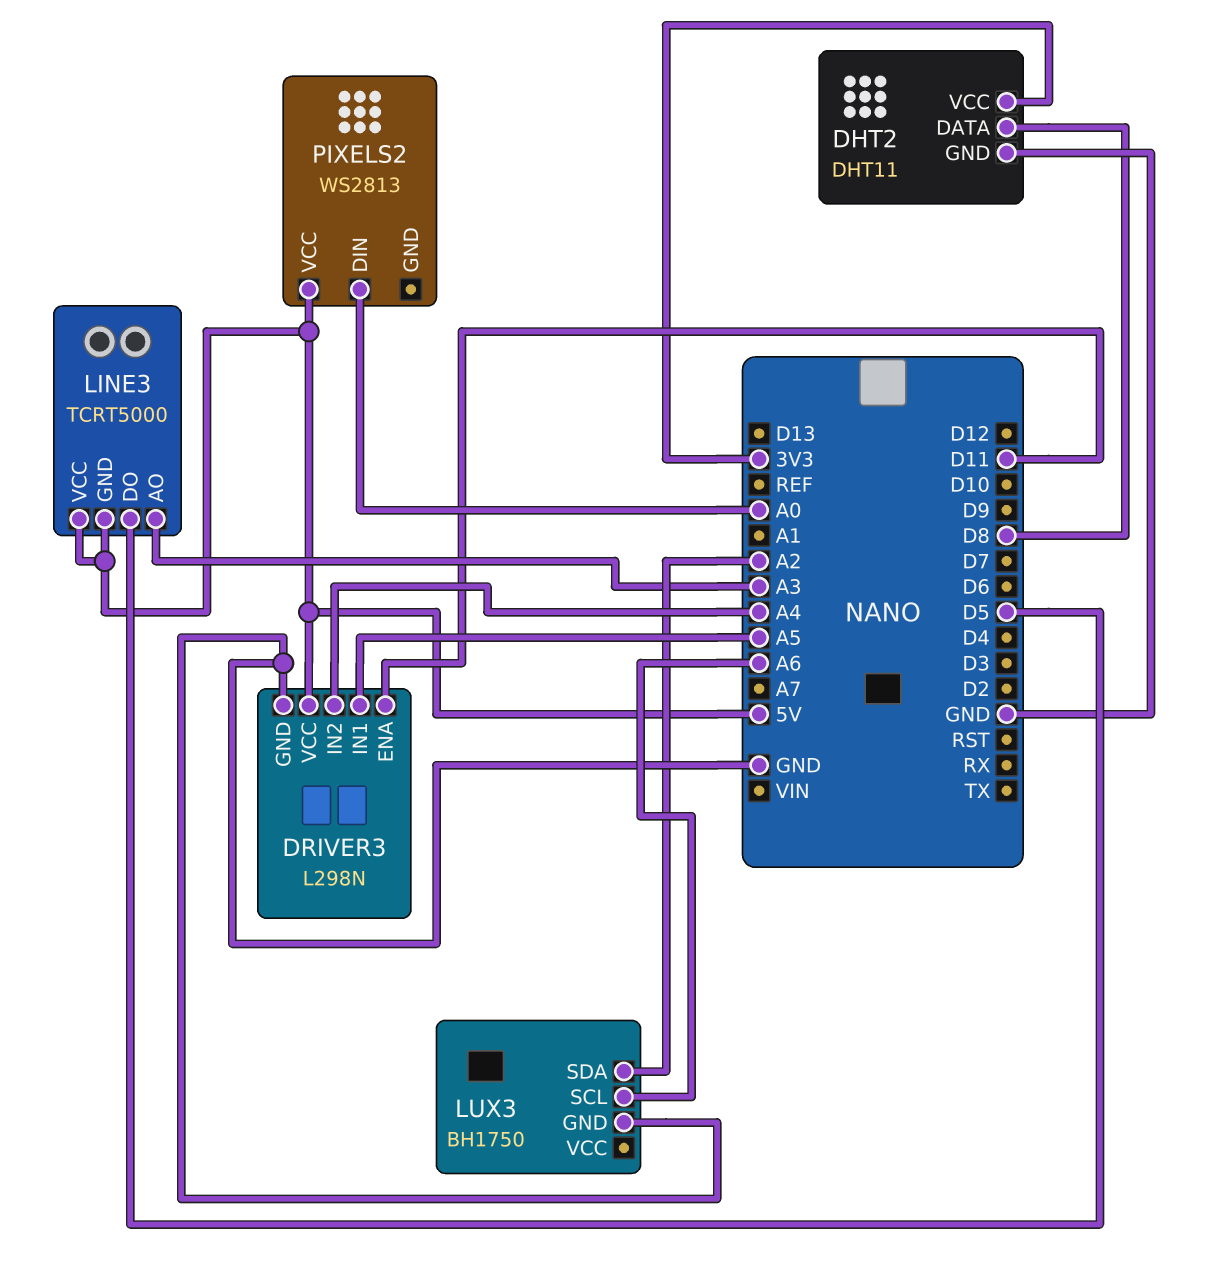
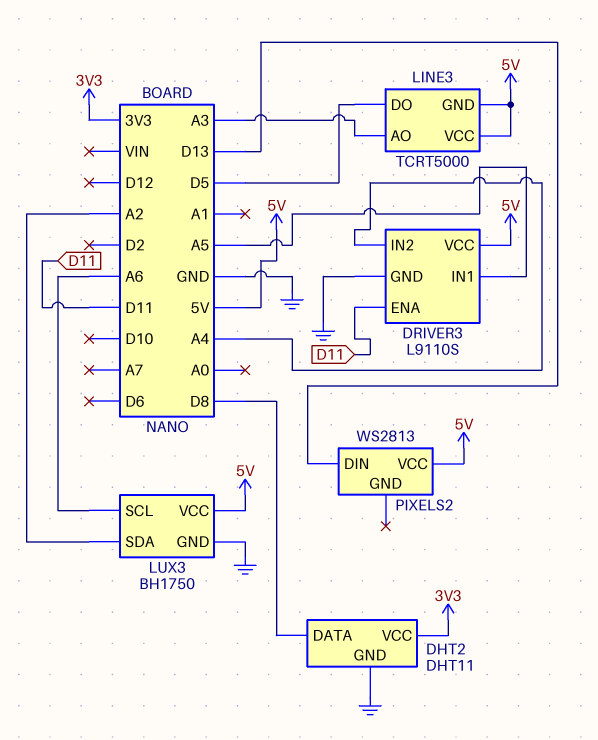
DRIVER3: L298N -> L9110S
LUX3 pin VCC: none -> 5V
PIXELS2 pin DIN: A0 -> D13

